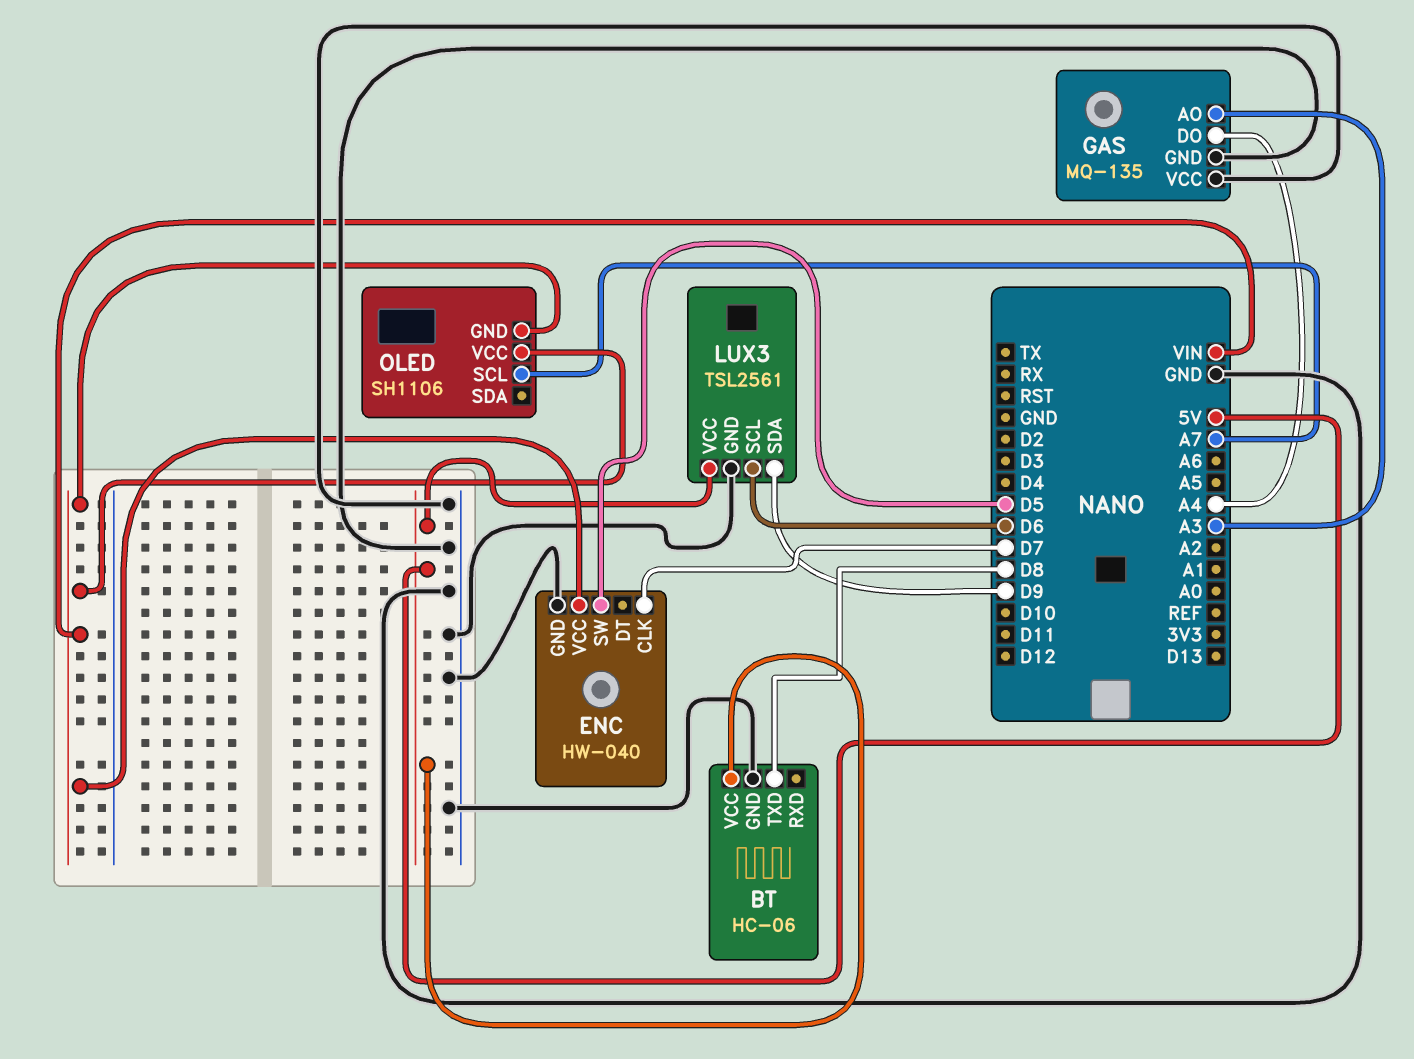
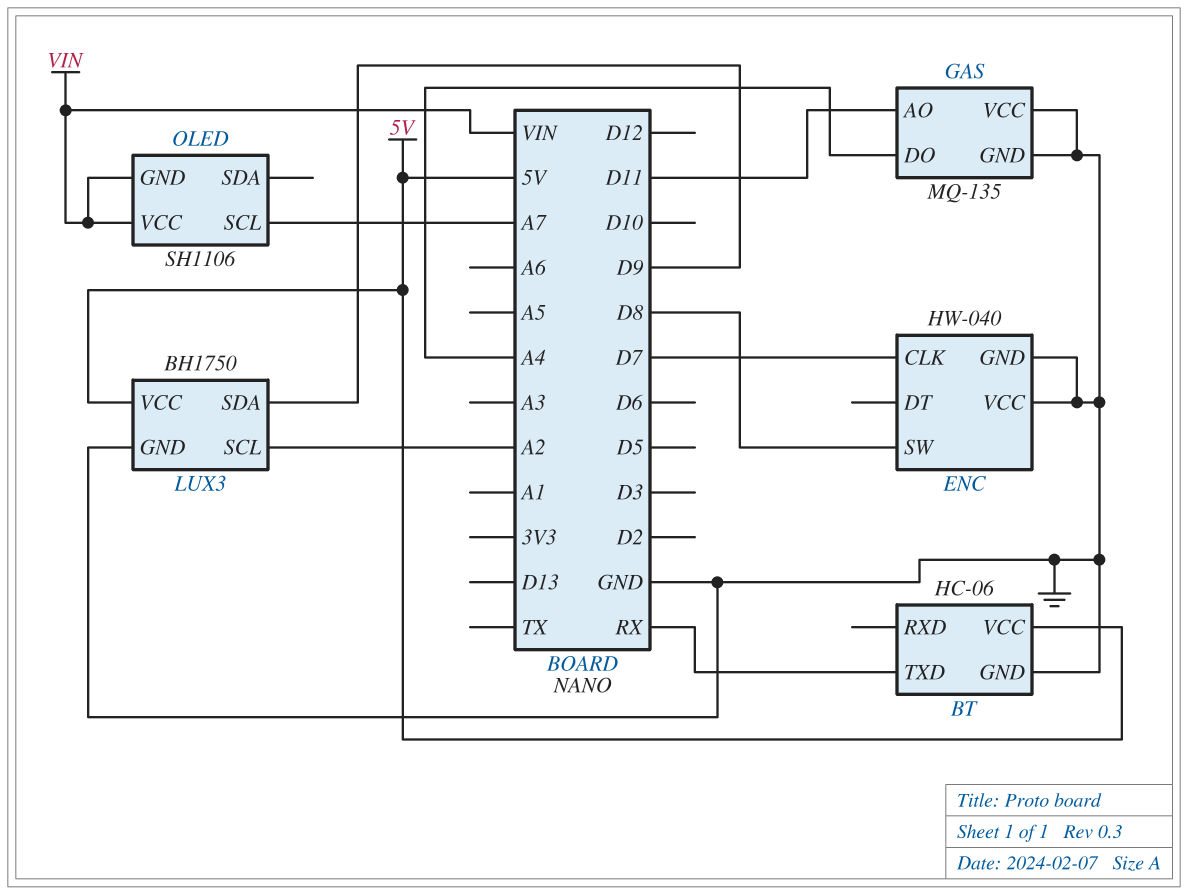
BT pin TXD: D8 -> RX
ENC pin SW: D5 -> D8
ENC pin VCC: VIN -> GND
GAS pin AO: A3 -> D11
LUX3: TSL2561 -> BH1750
LUX3 pin SCL: D6 -> A2

